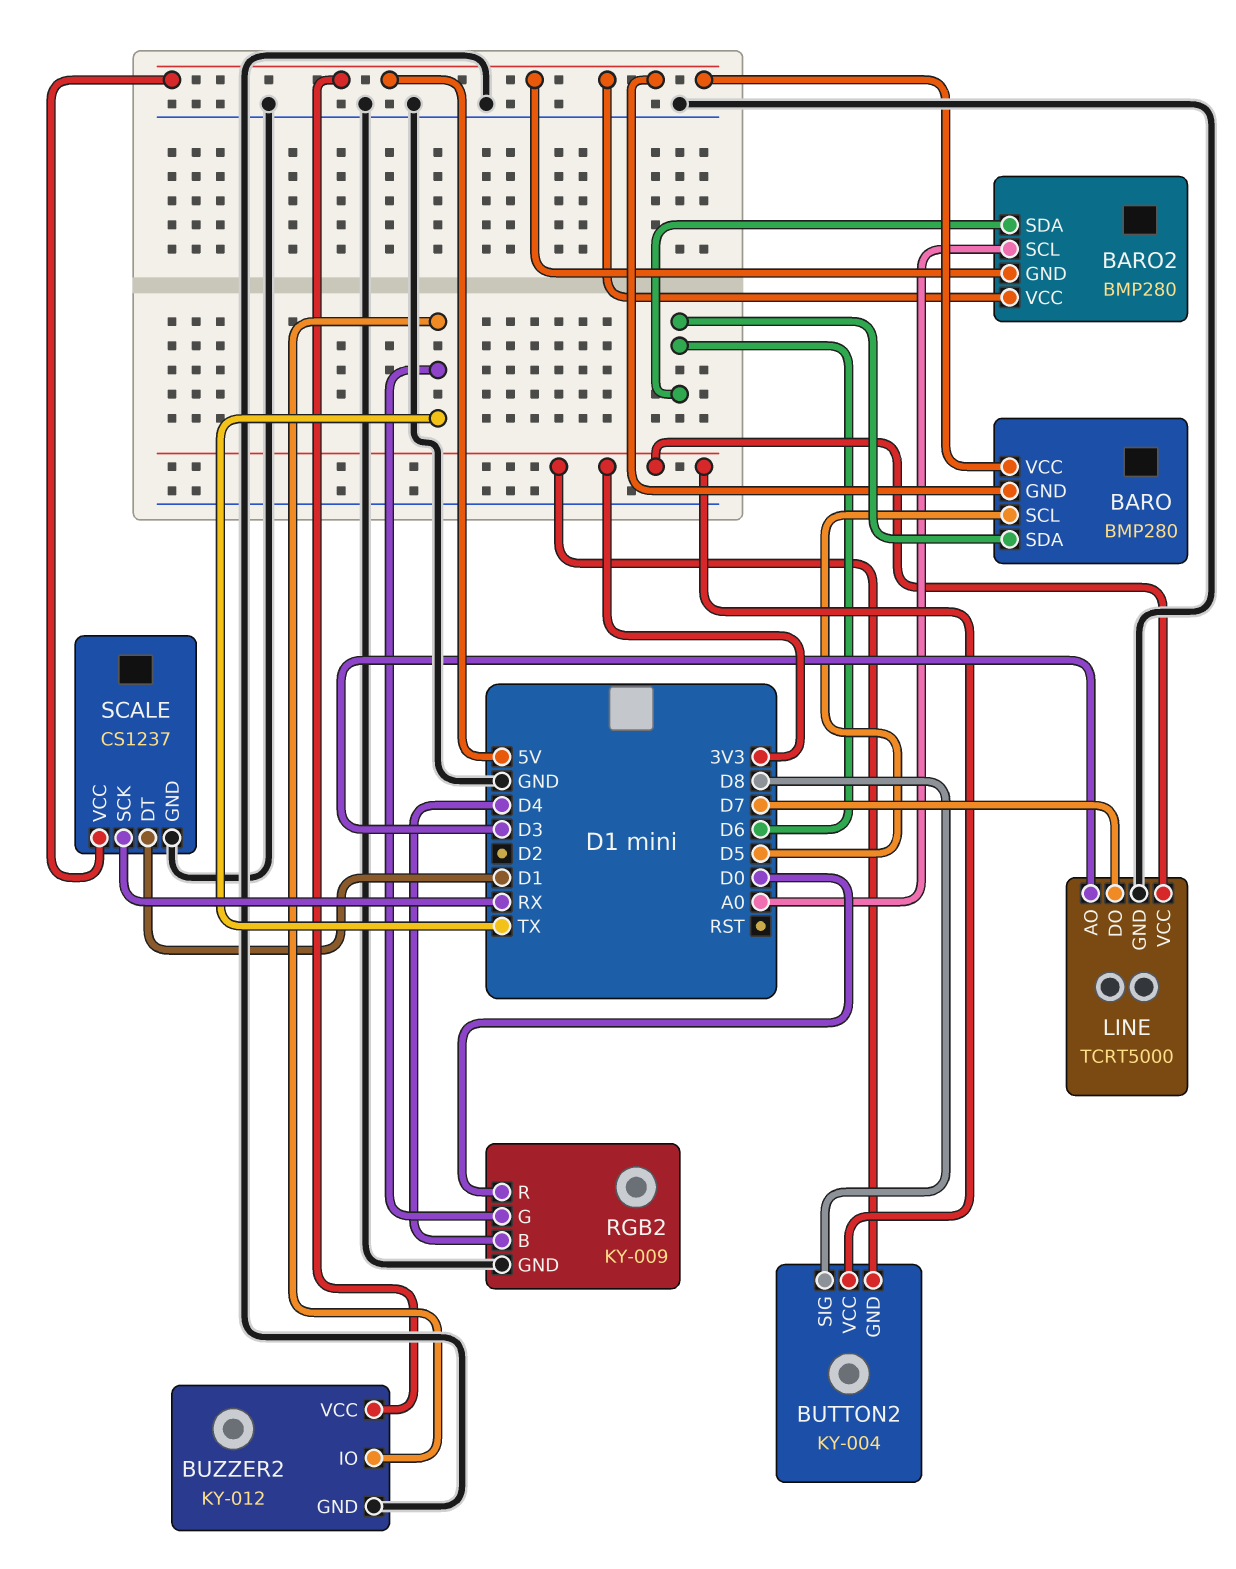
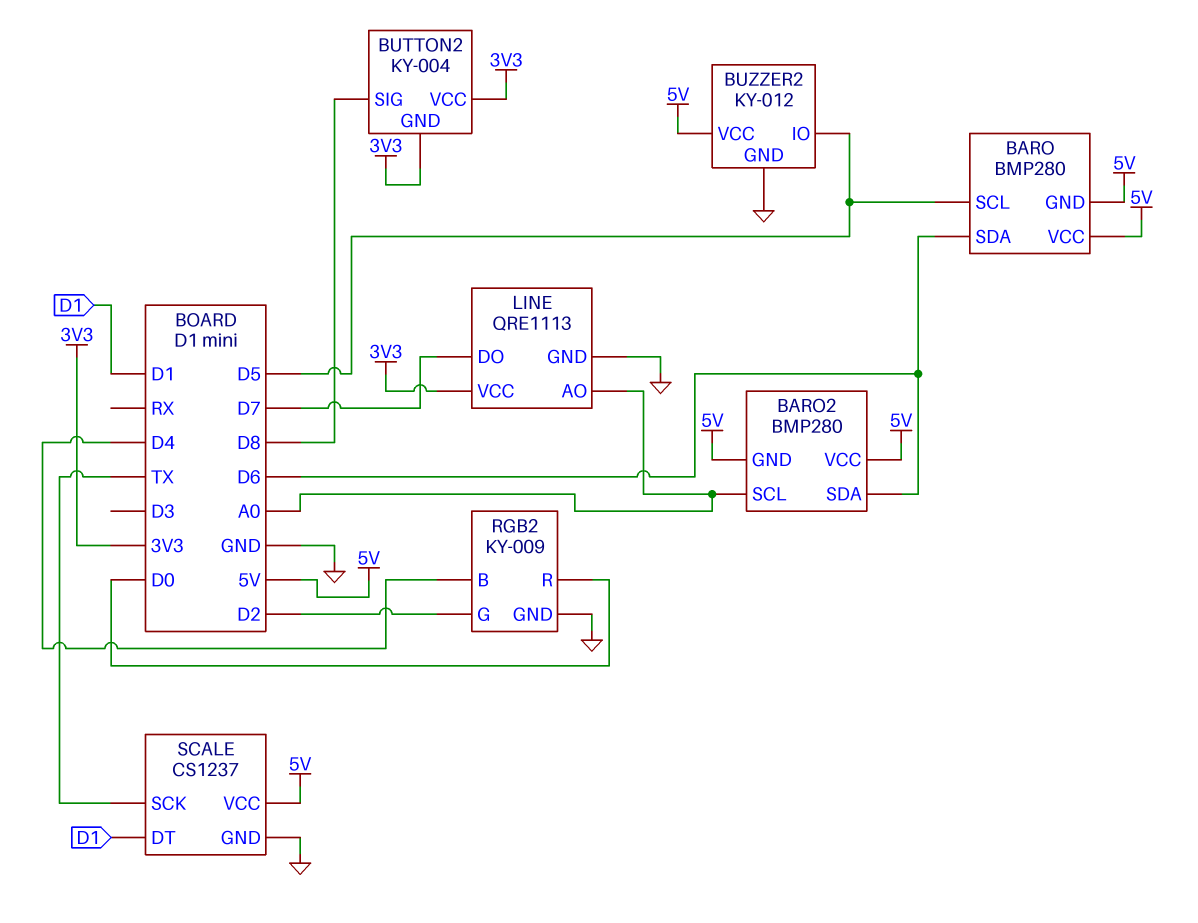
BUZZER2 pin IO: TX -> D5
LINE: TCRT5000 -> QRE1113
LINE pin AO: D3 -> A0
RGB2 pin G: TX -> D2
SCALE pin SCK: RX -> TX

